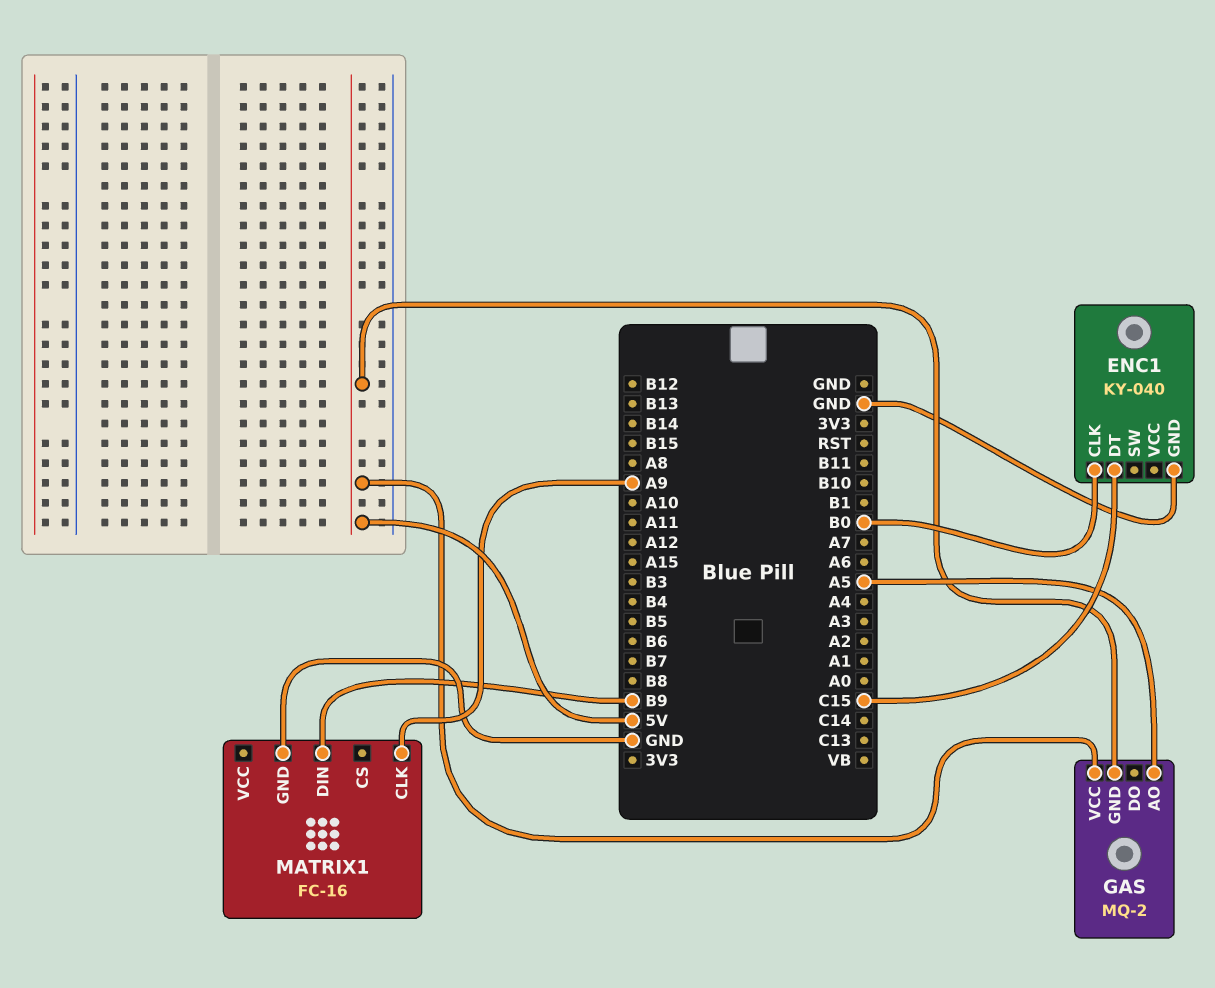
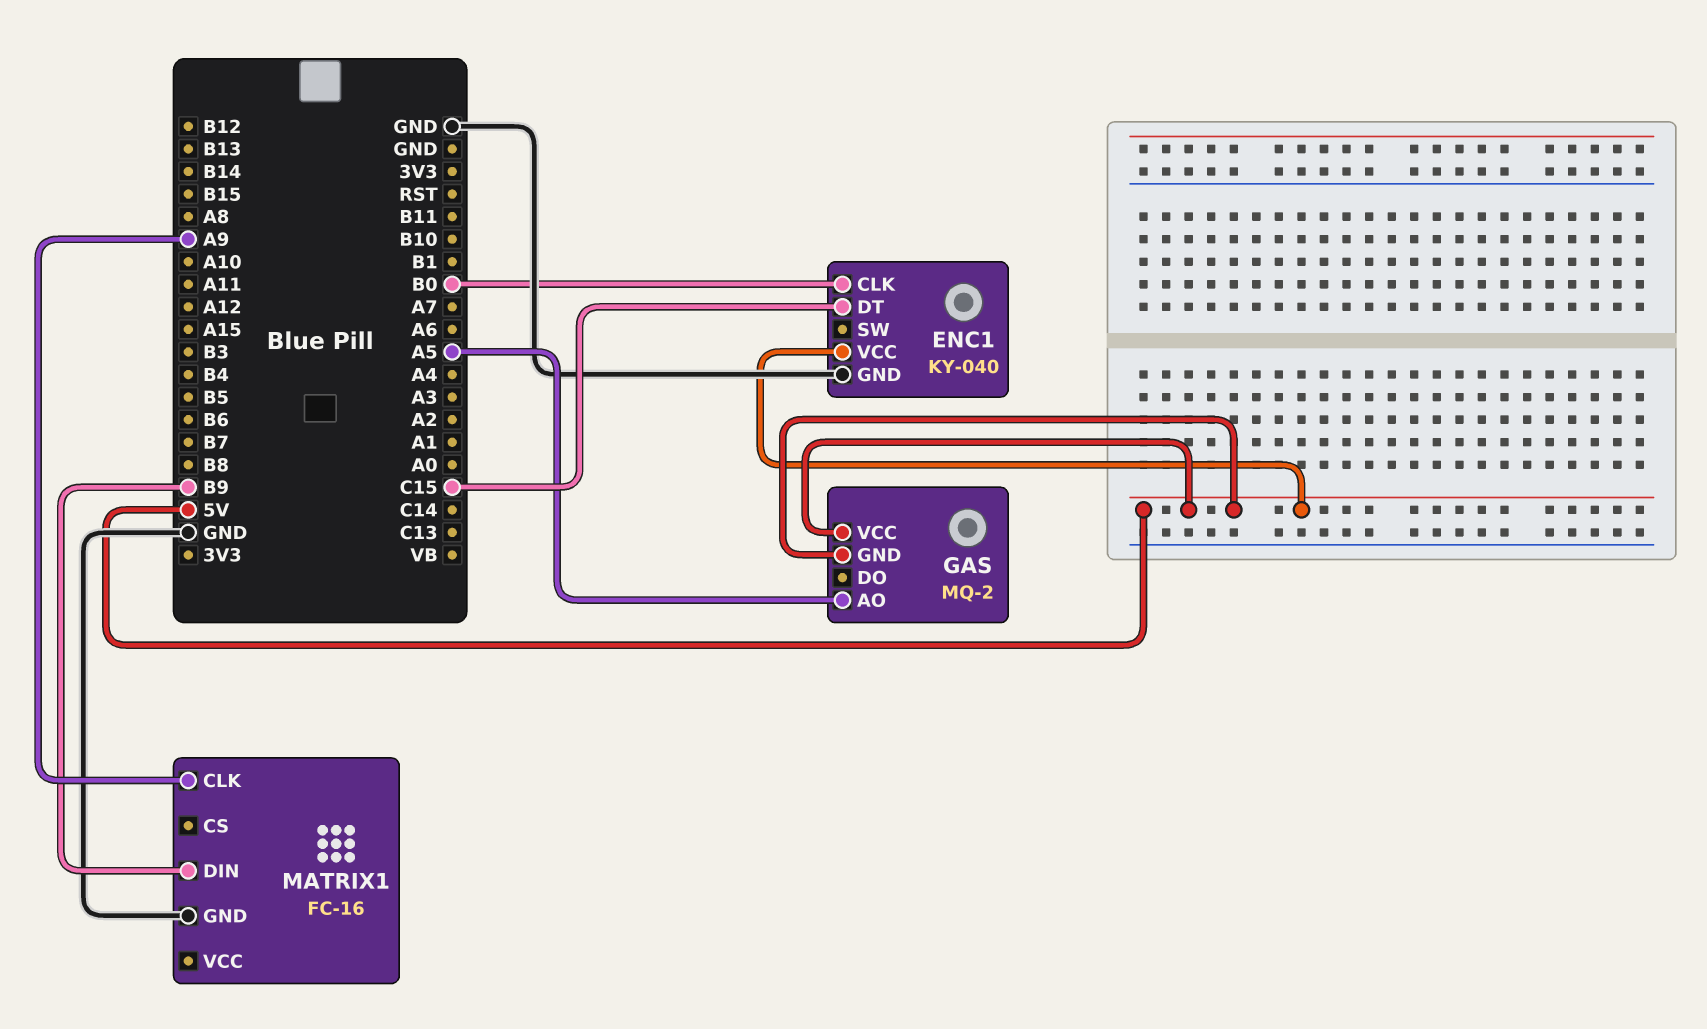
ENC1 pin VCC: none -> 5V

